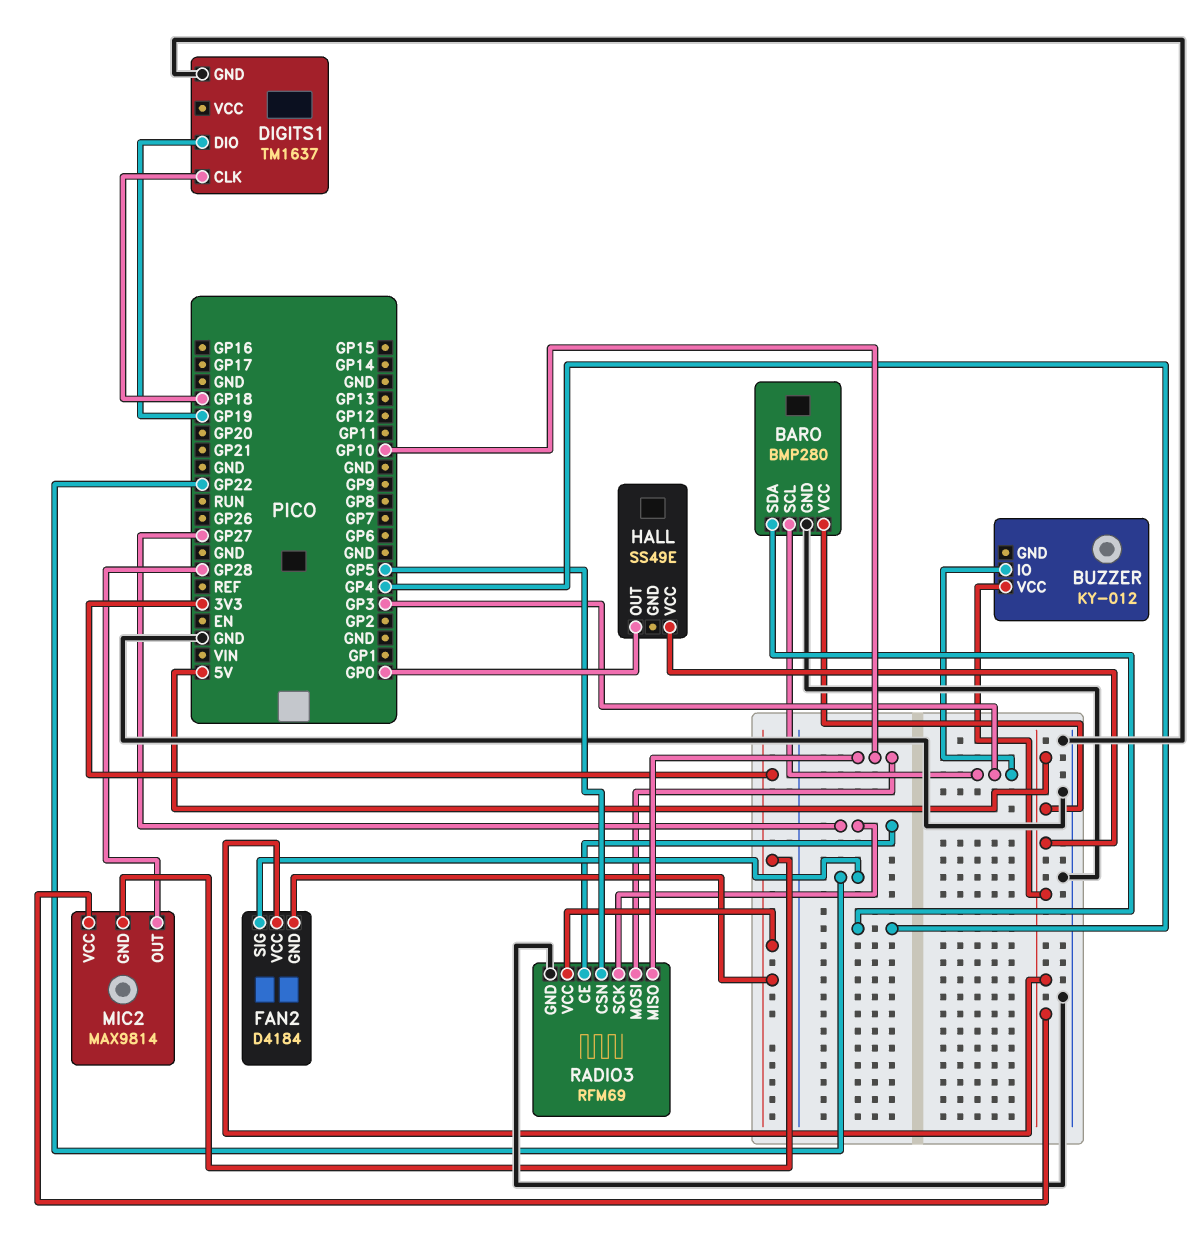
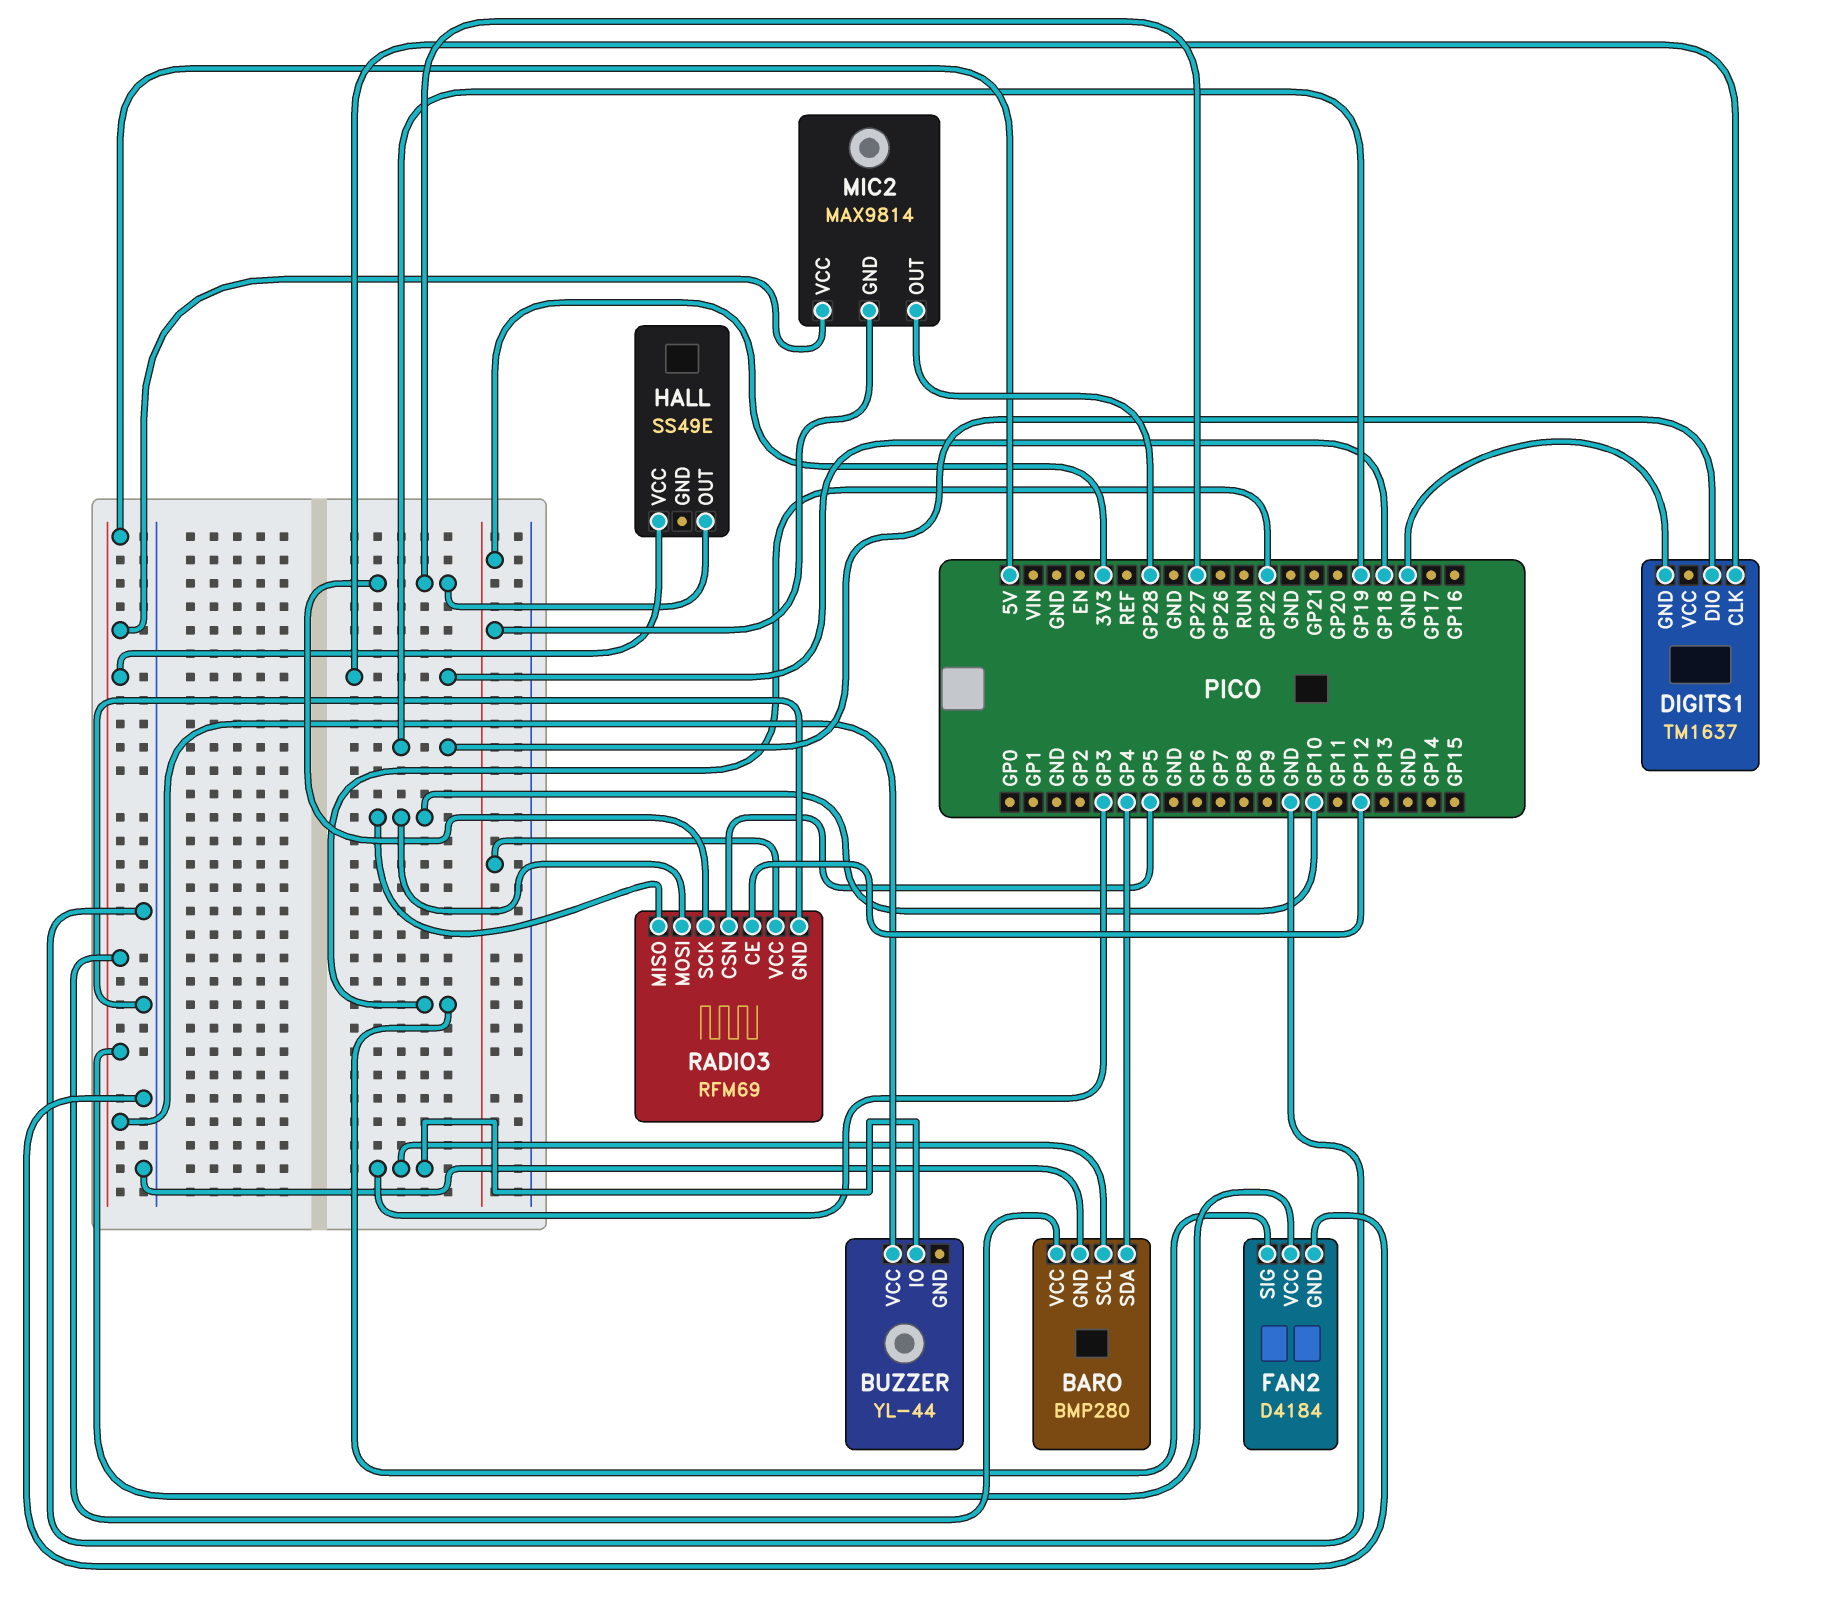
BUZZER: KY-012 -> YL-44
FAN2 pin GND: 3V3 -> GND
HALL pin OUT: GP0 -> GP27
RADIO3 pin CE: GP27 -> GP12

